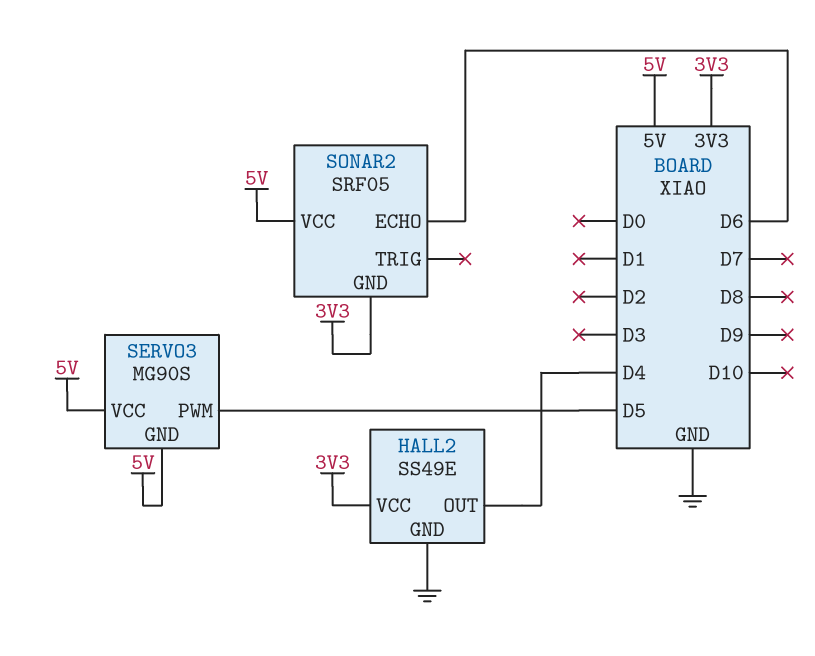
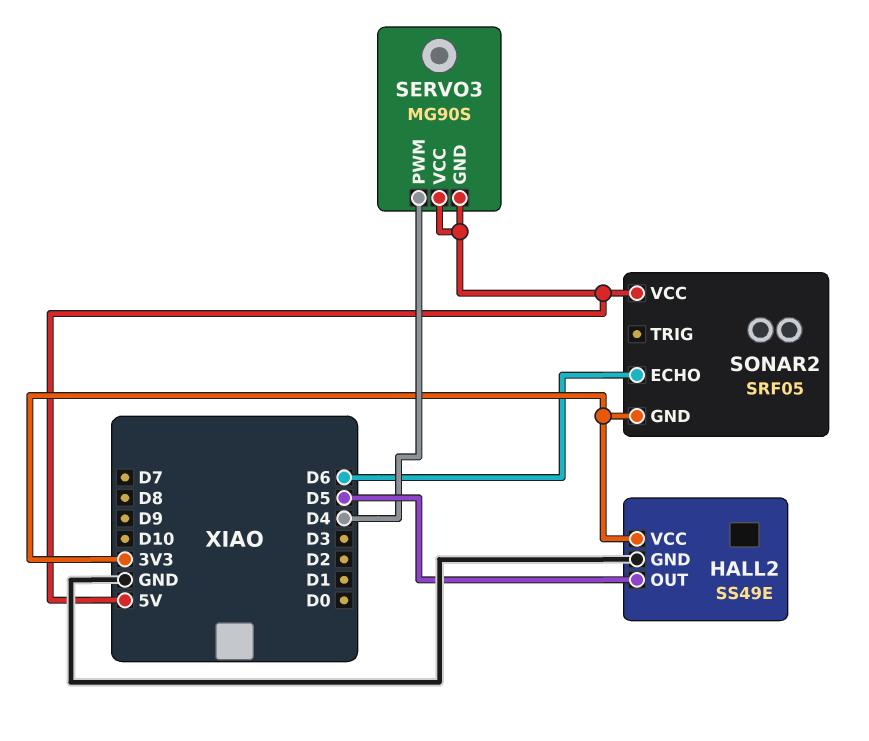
HALL2 pin OUT: D4 -> D5
SERVO3 pin PWM: D5 -> D4

